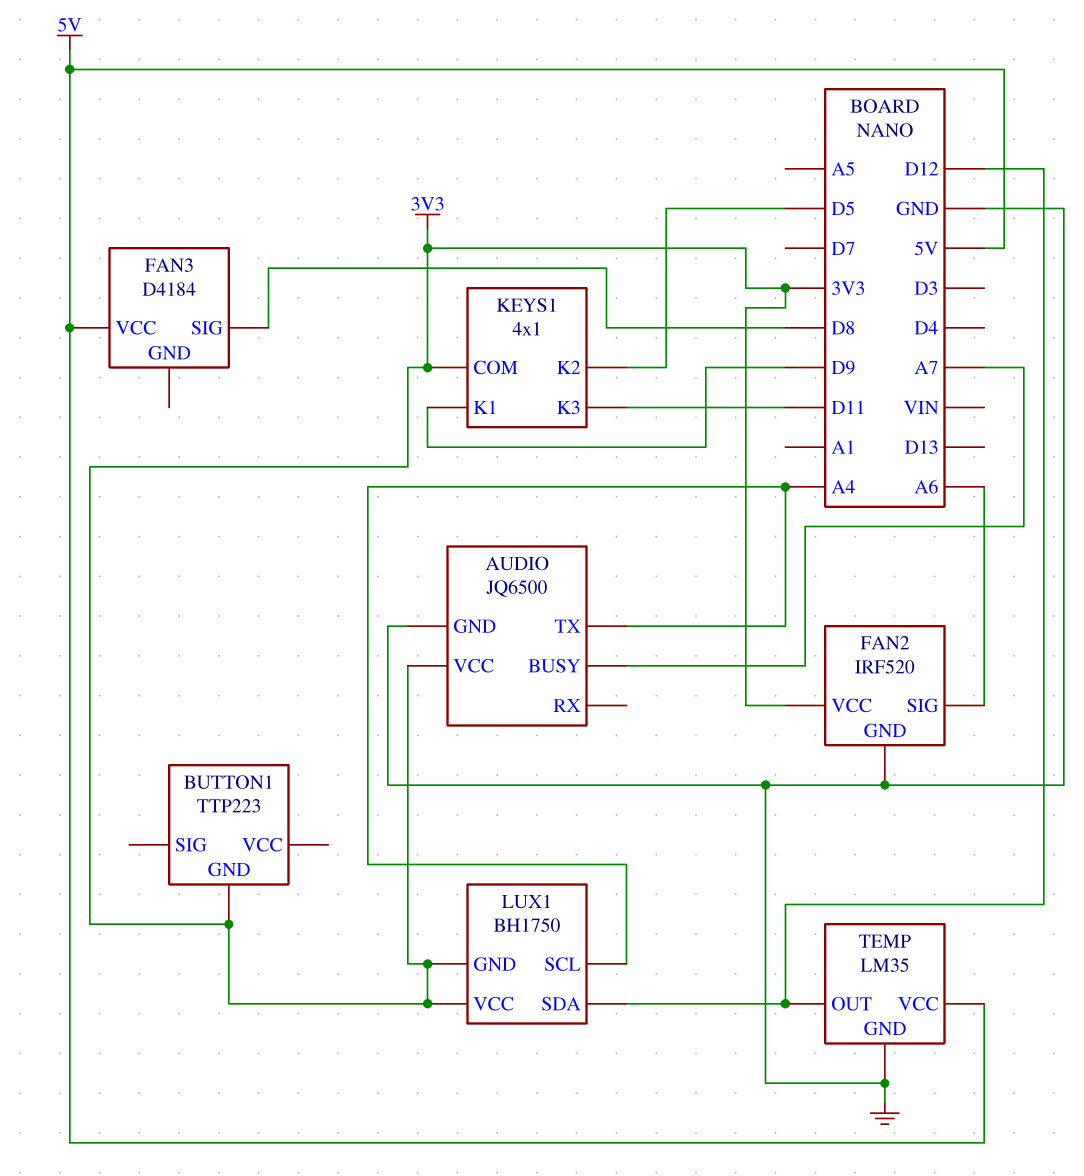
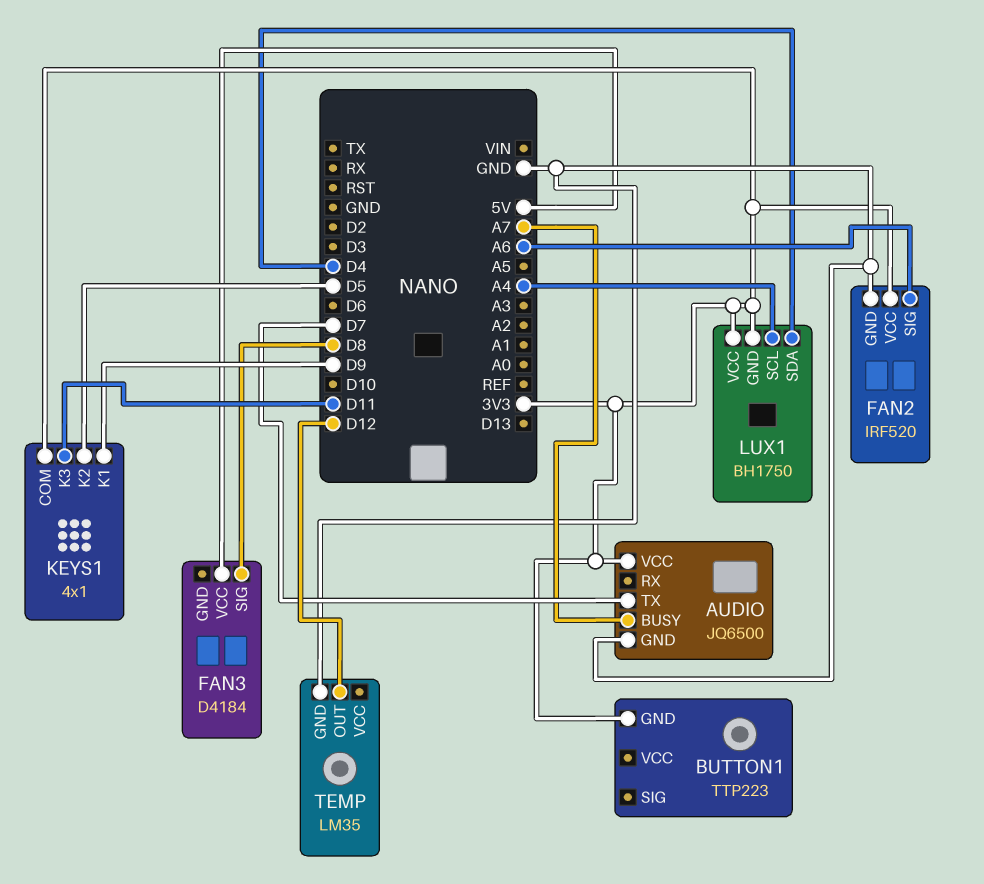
AUDIO pin TX: A4 -> D7
LUX1 pin SDA: D12 -> D4
TEMP pin VCC: 5V -> none

